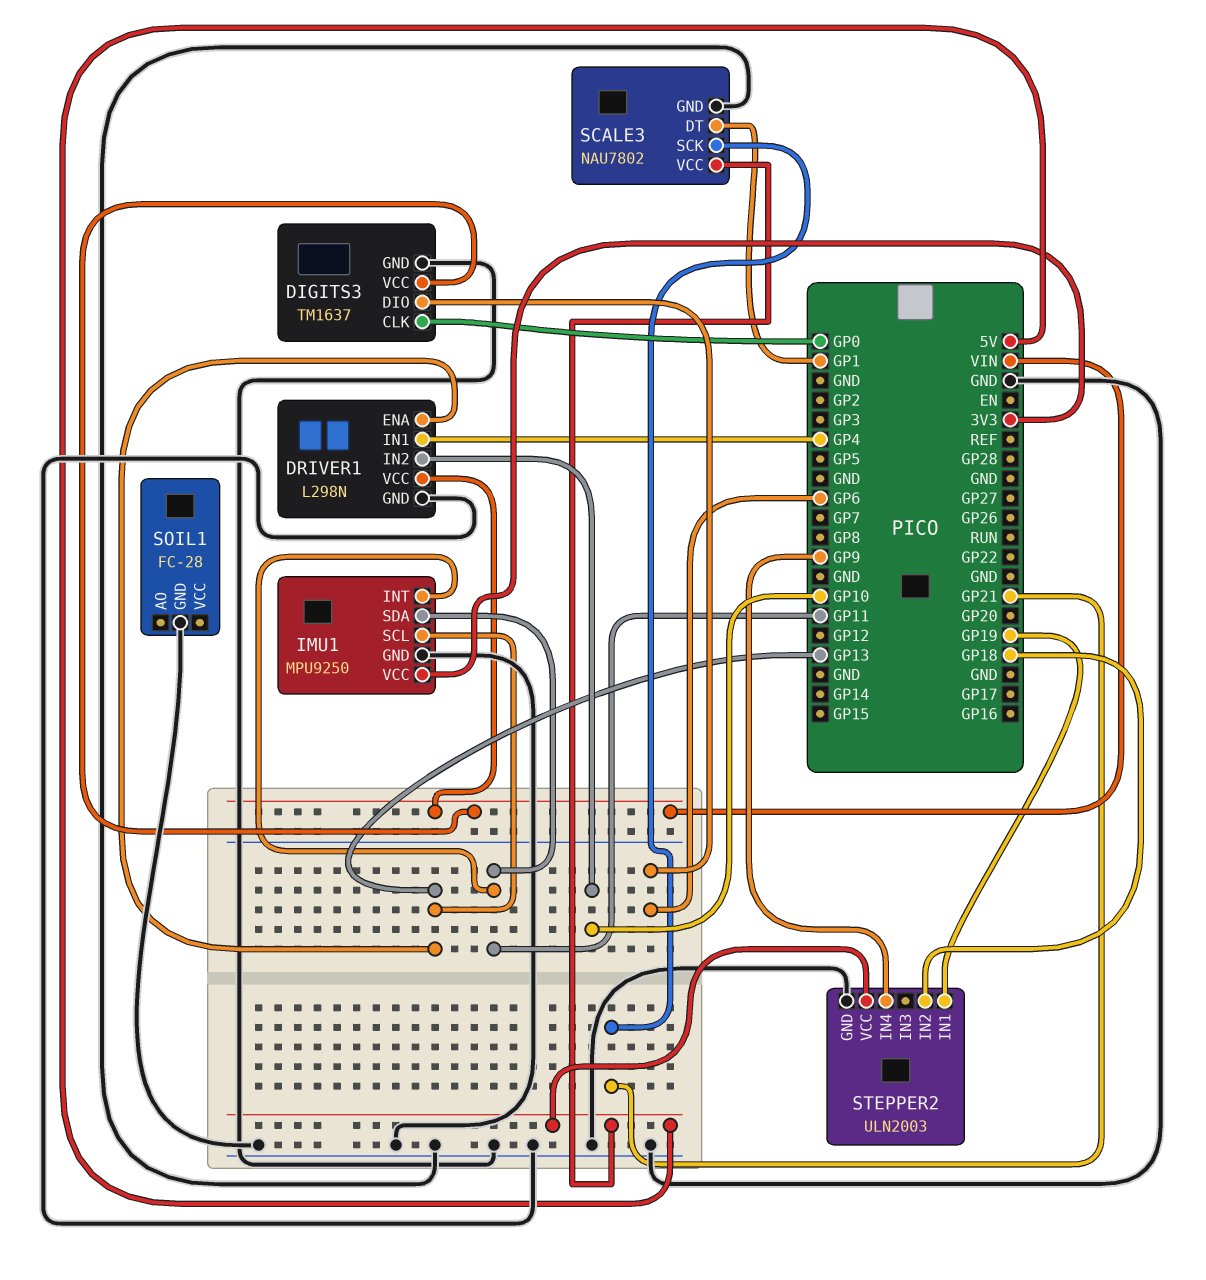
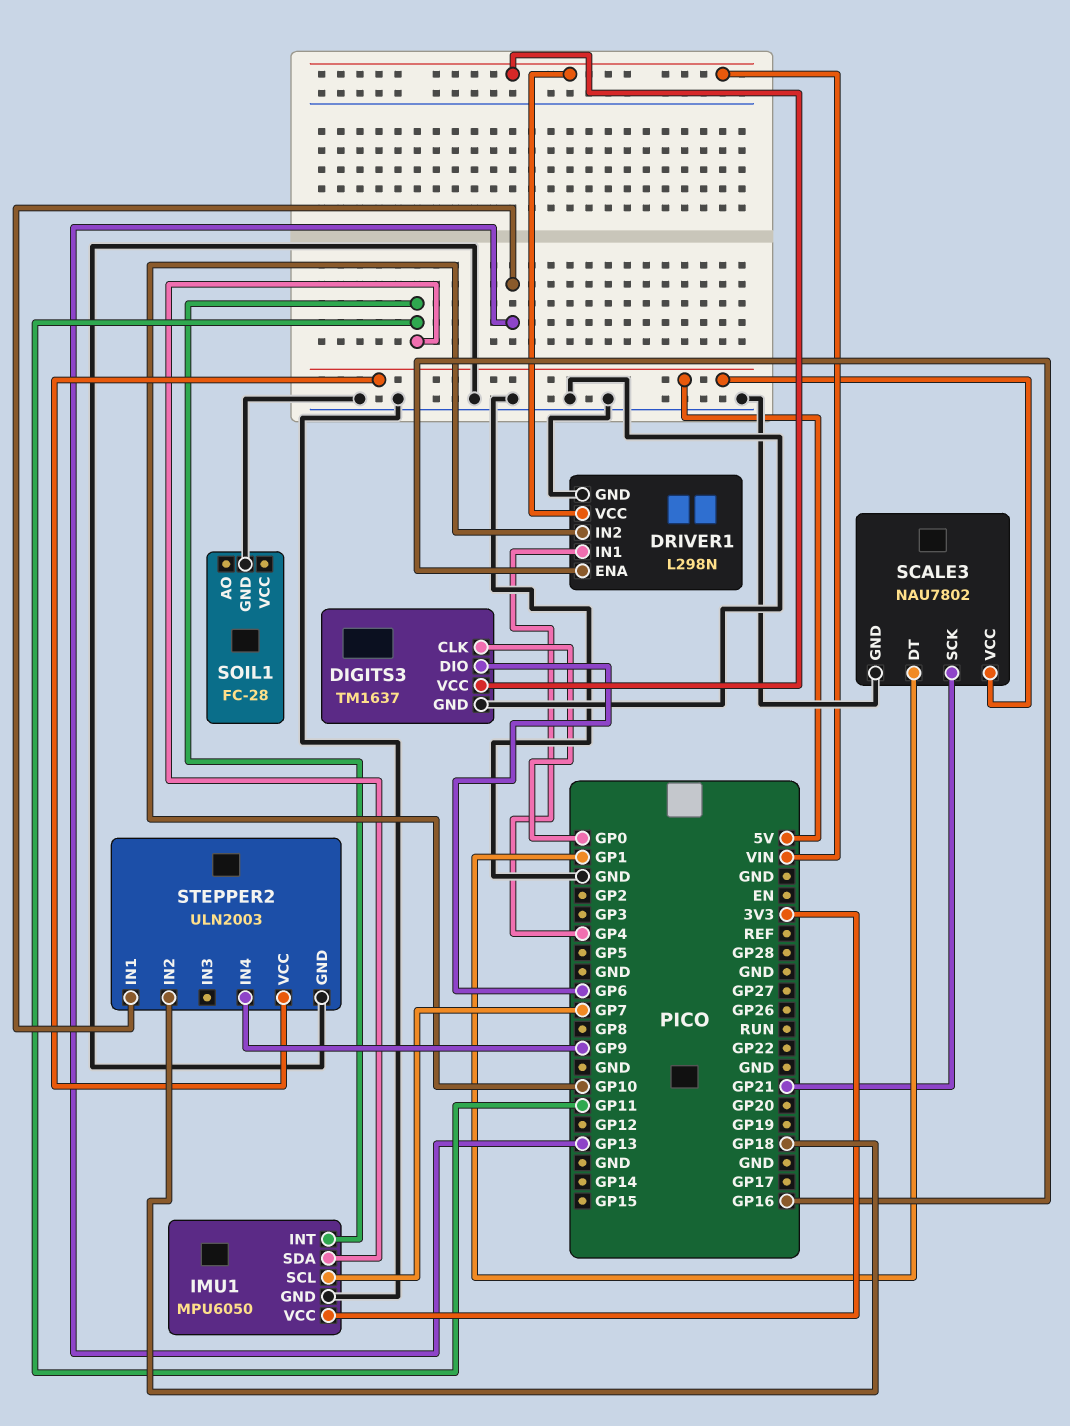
DRIVER1 pin ENA: GP13 -> GP16
IMU1: MPU9250 -> MPU6050
IMU1 pin SCL: GP13 -> GP7
STEPPER2 pin IN1: GP19 -> GP13

